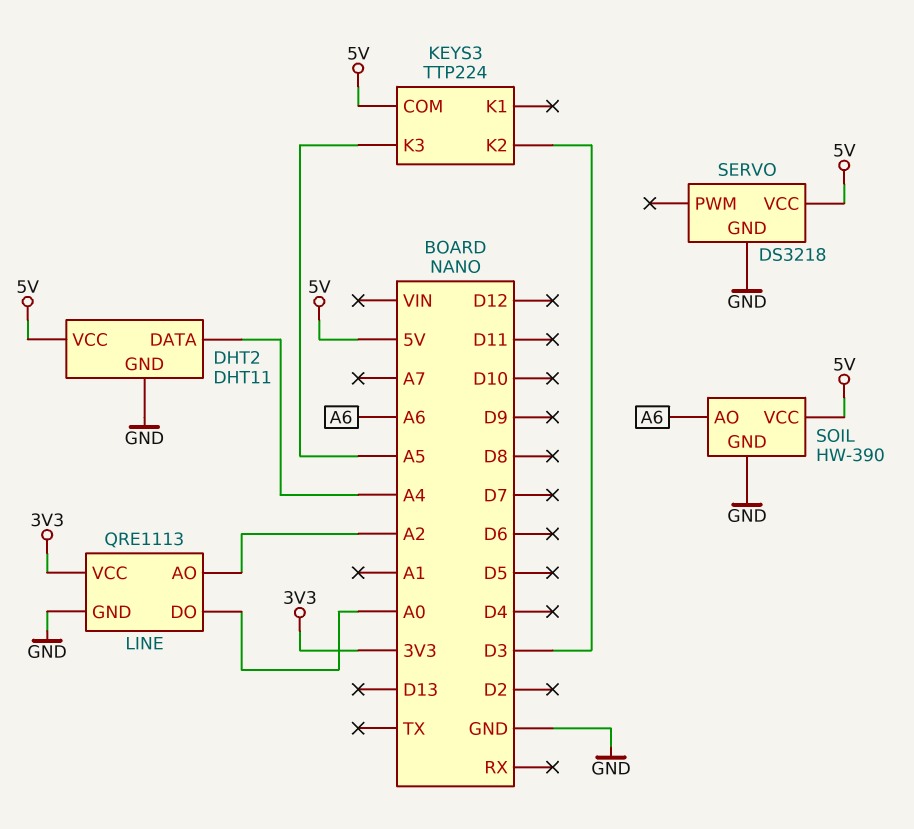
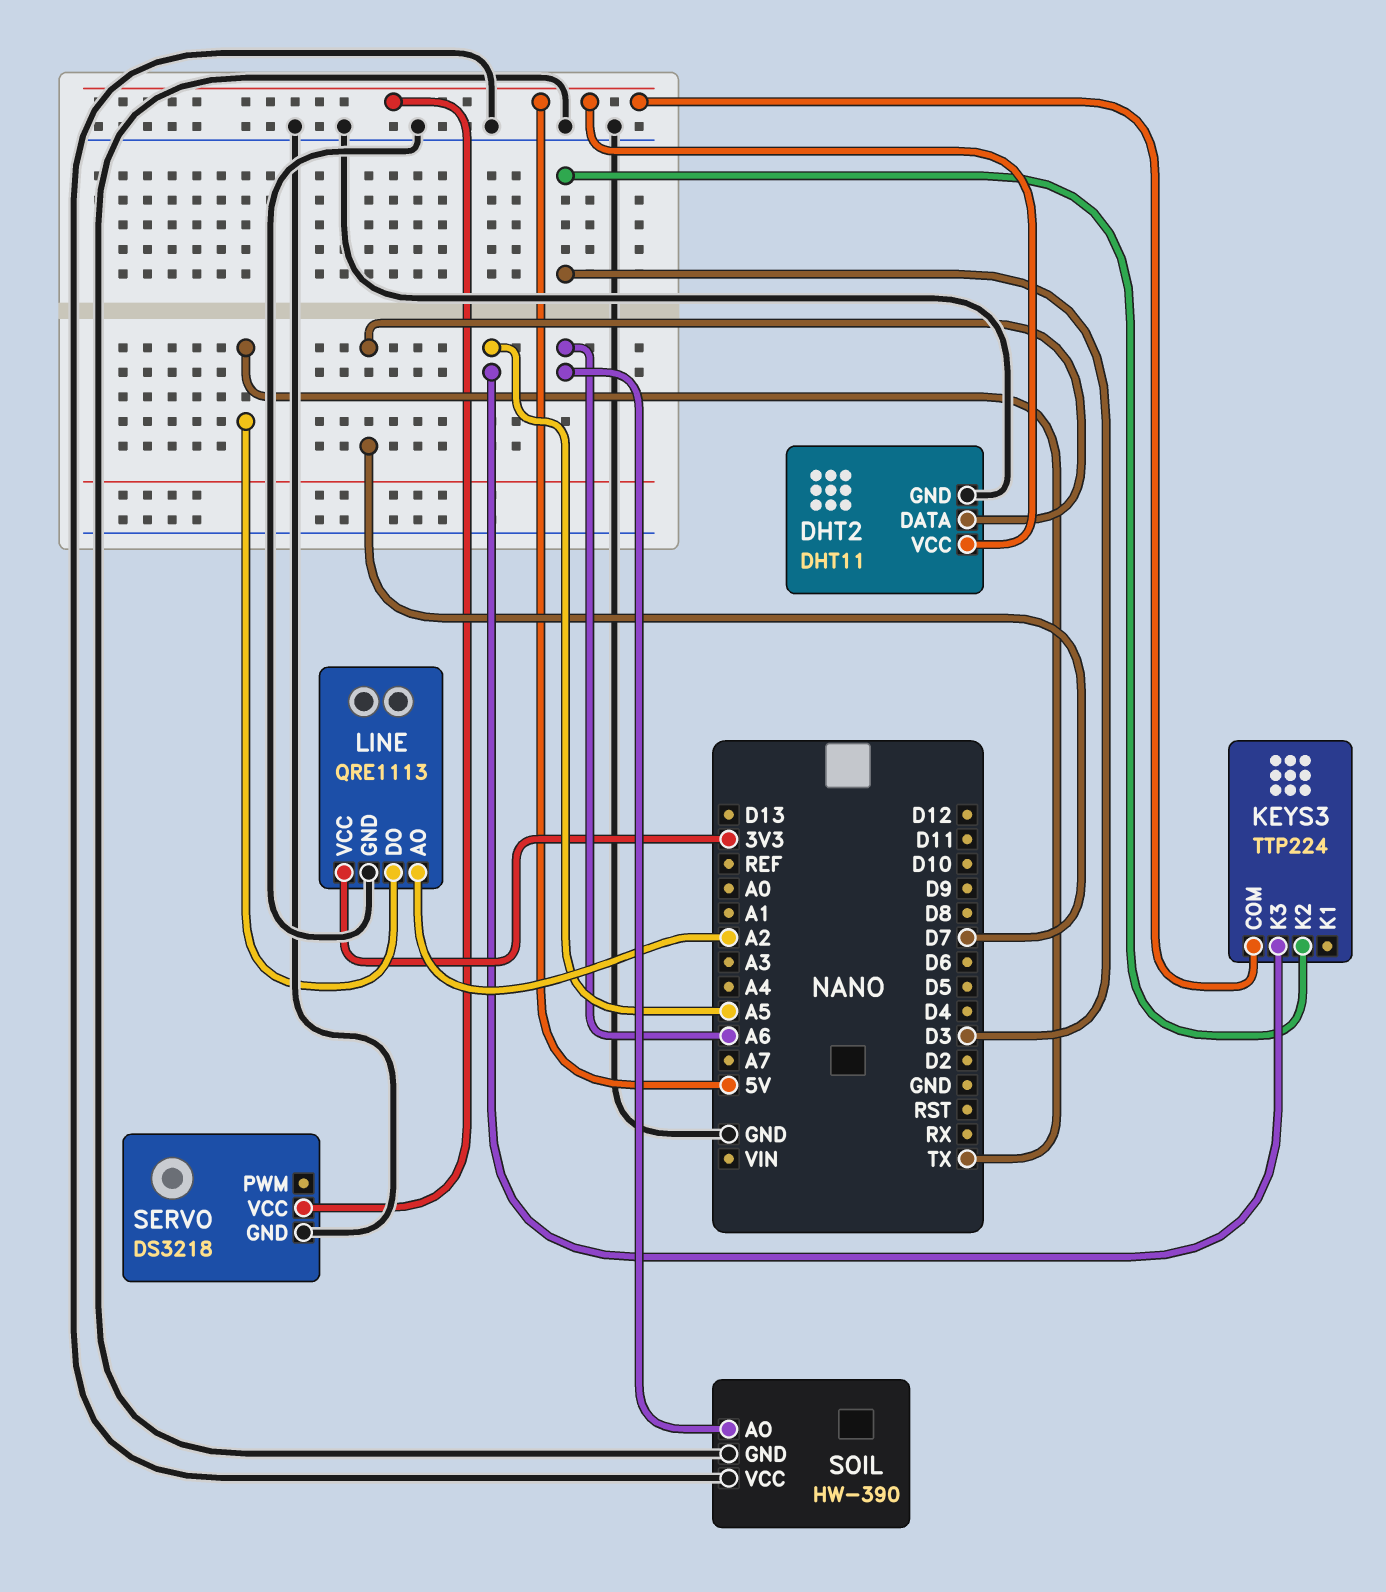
DHT2 pin DATA: A4 -> D7
LINE pin DO: A0 -> TX
SOIL pin VCC: 5V -> GND

